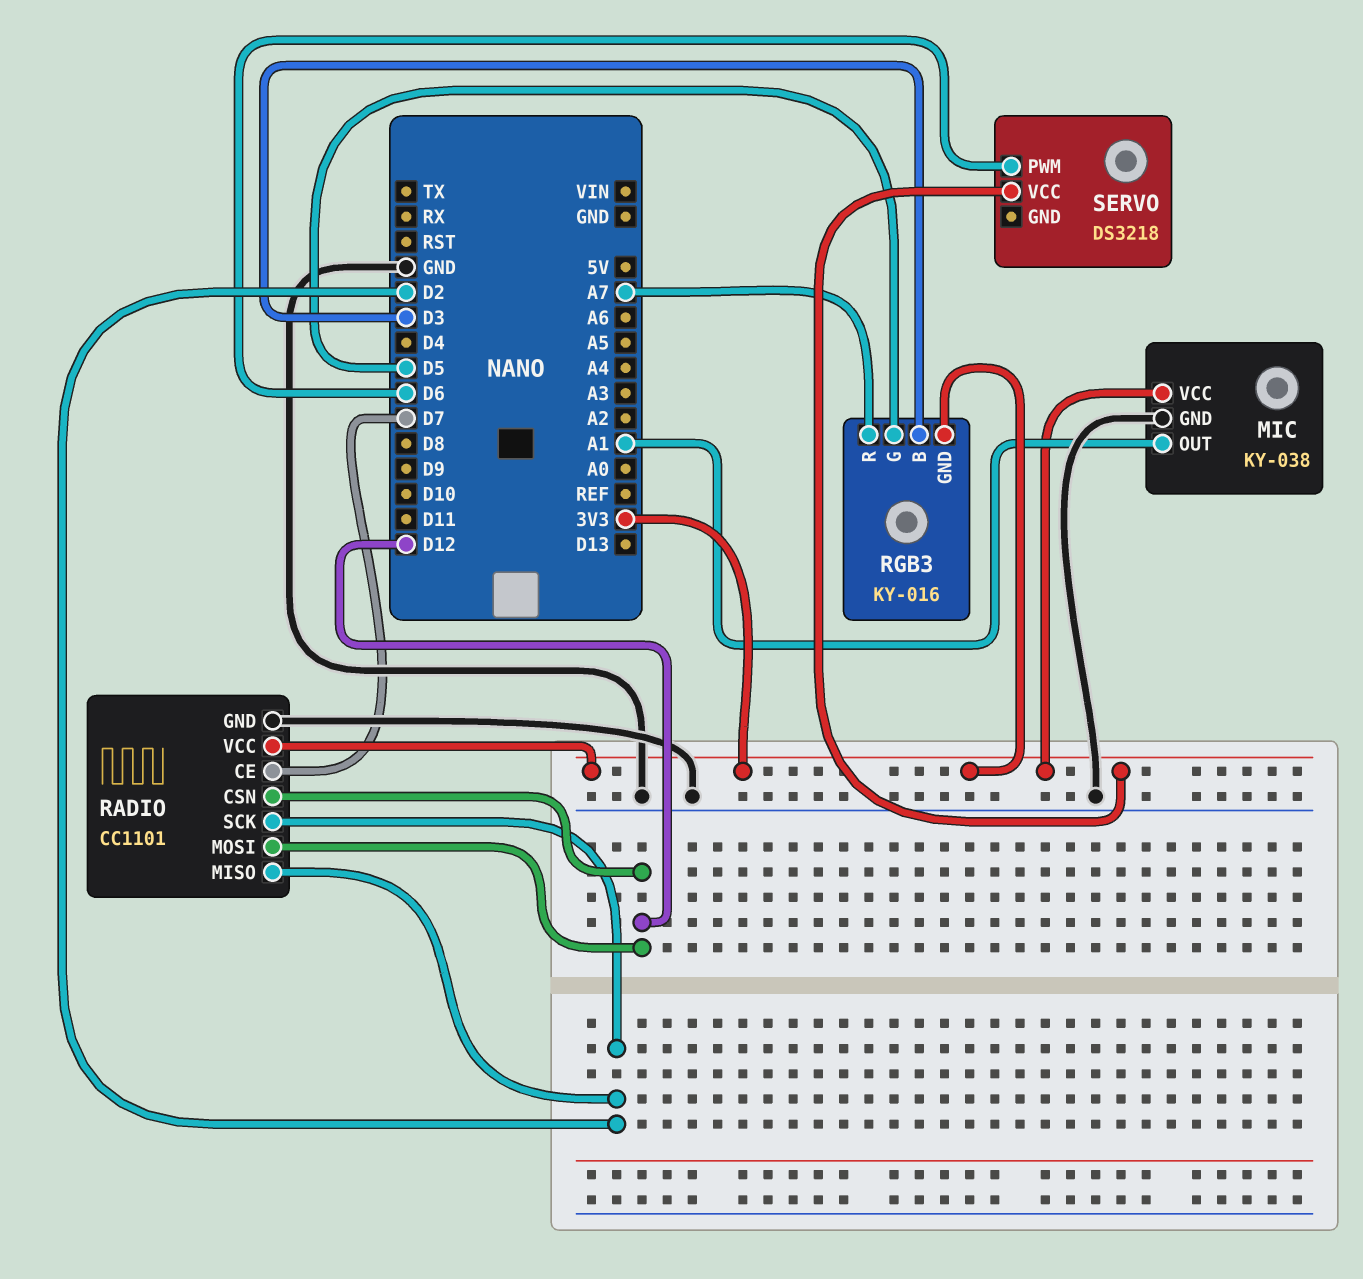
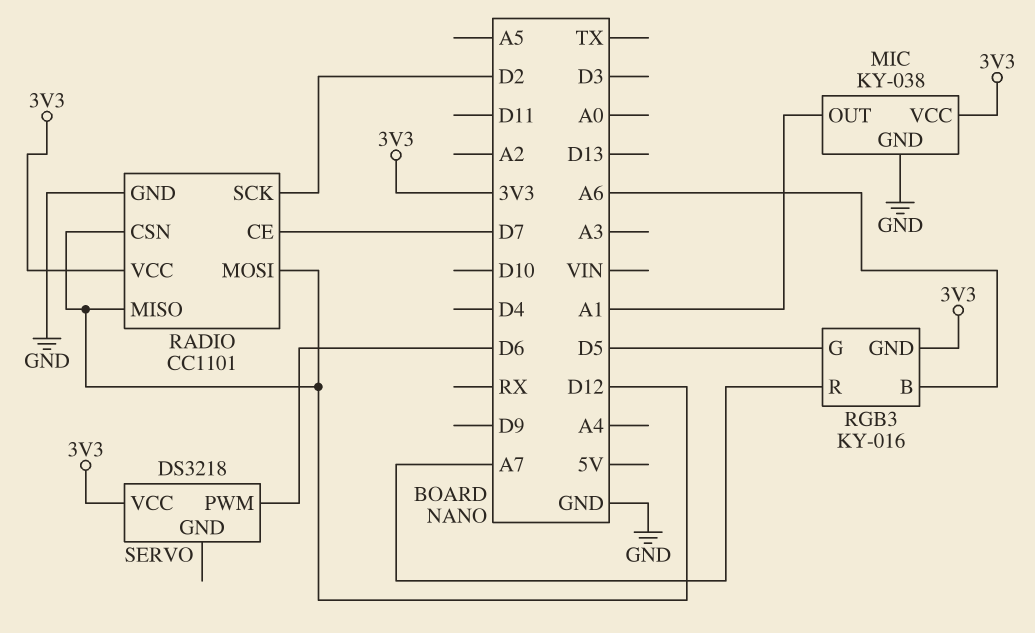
RADIO pin MISO: D2 -> D12
RGB3 pin B: D3 -> A6

